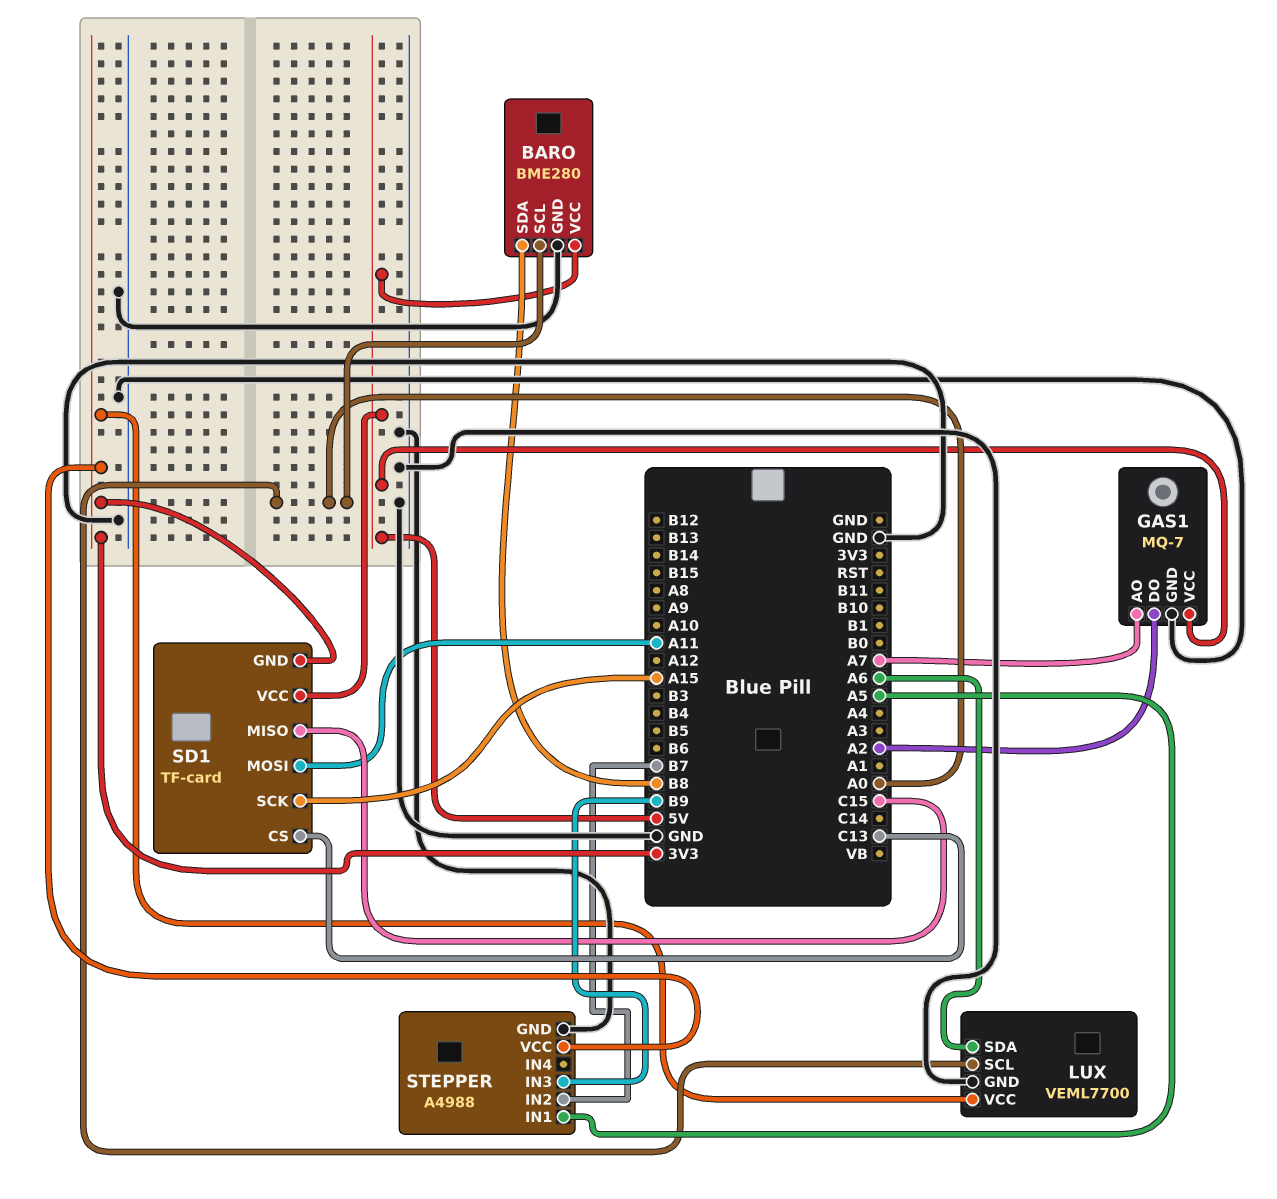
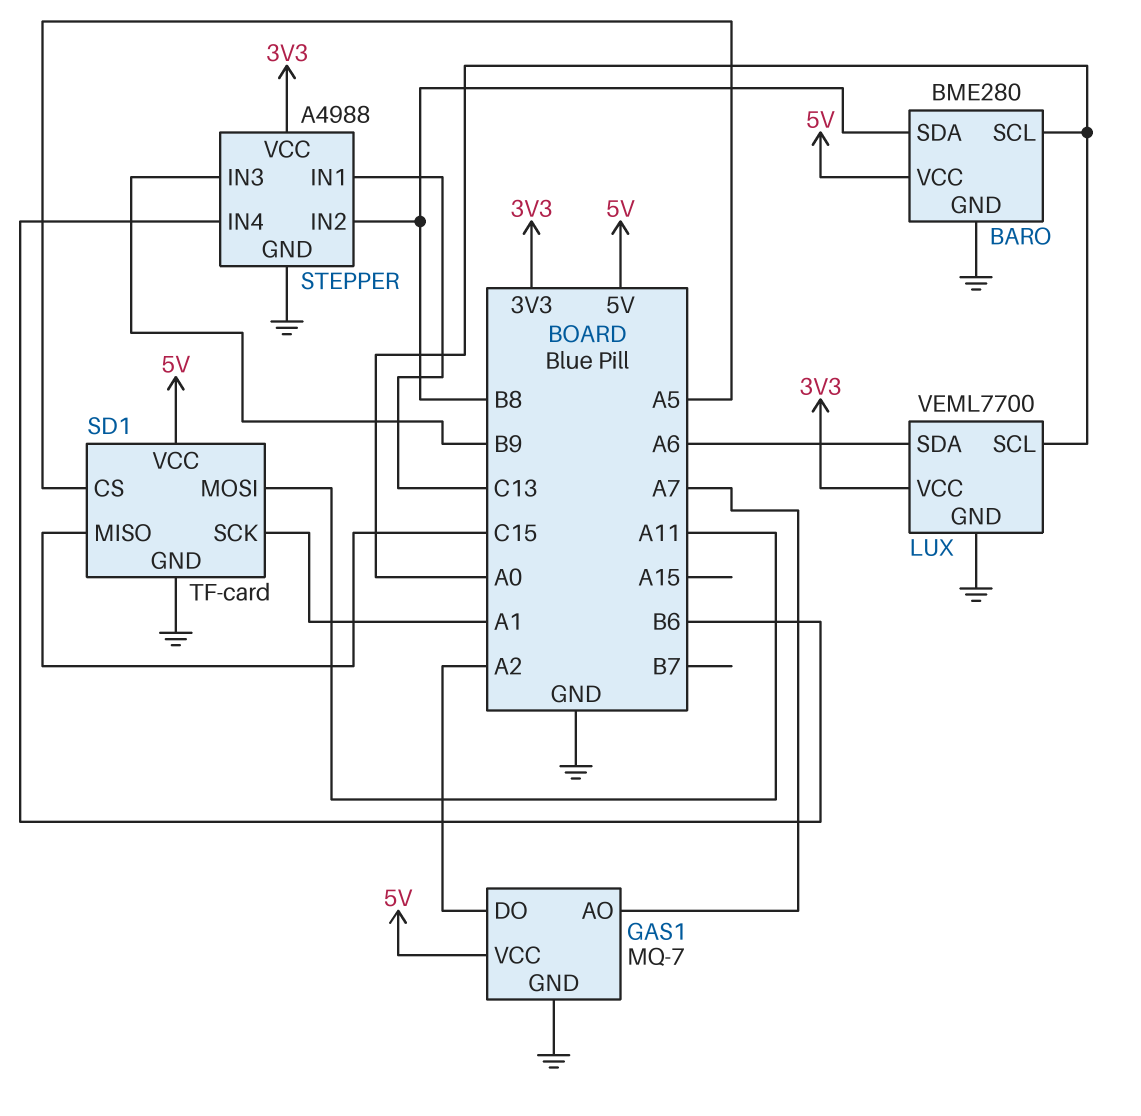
SD1 pin CS: C13 -> A5
SD1 pin GND: 3V3 -> GND
SD1 pin SCK: A15 -> A1
STEPPER pin IN1: A5 -> C13
STEPPER pin IN2: B7 -> B8
STEPPER pin IN4: none -> B6

